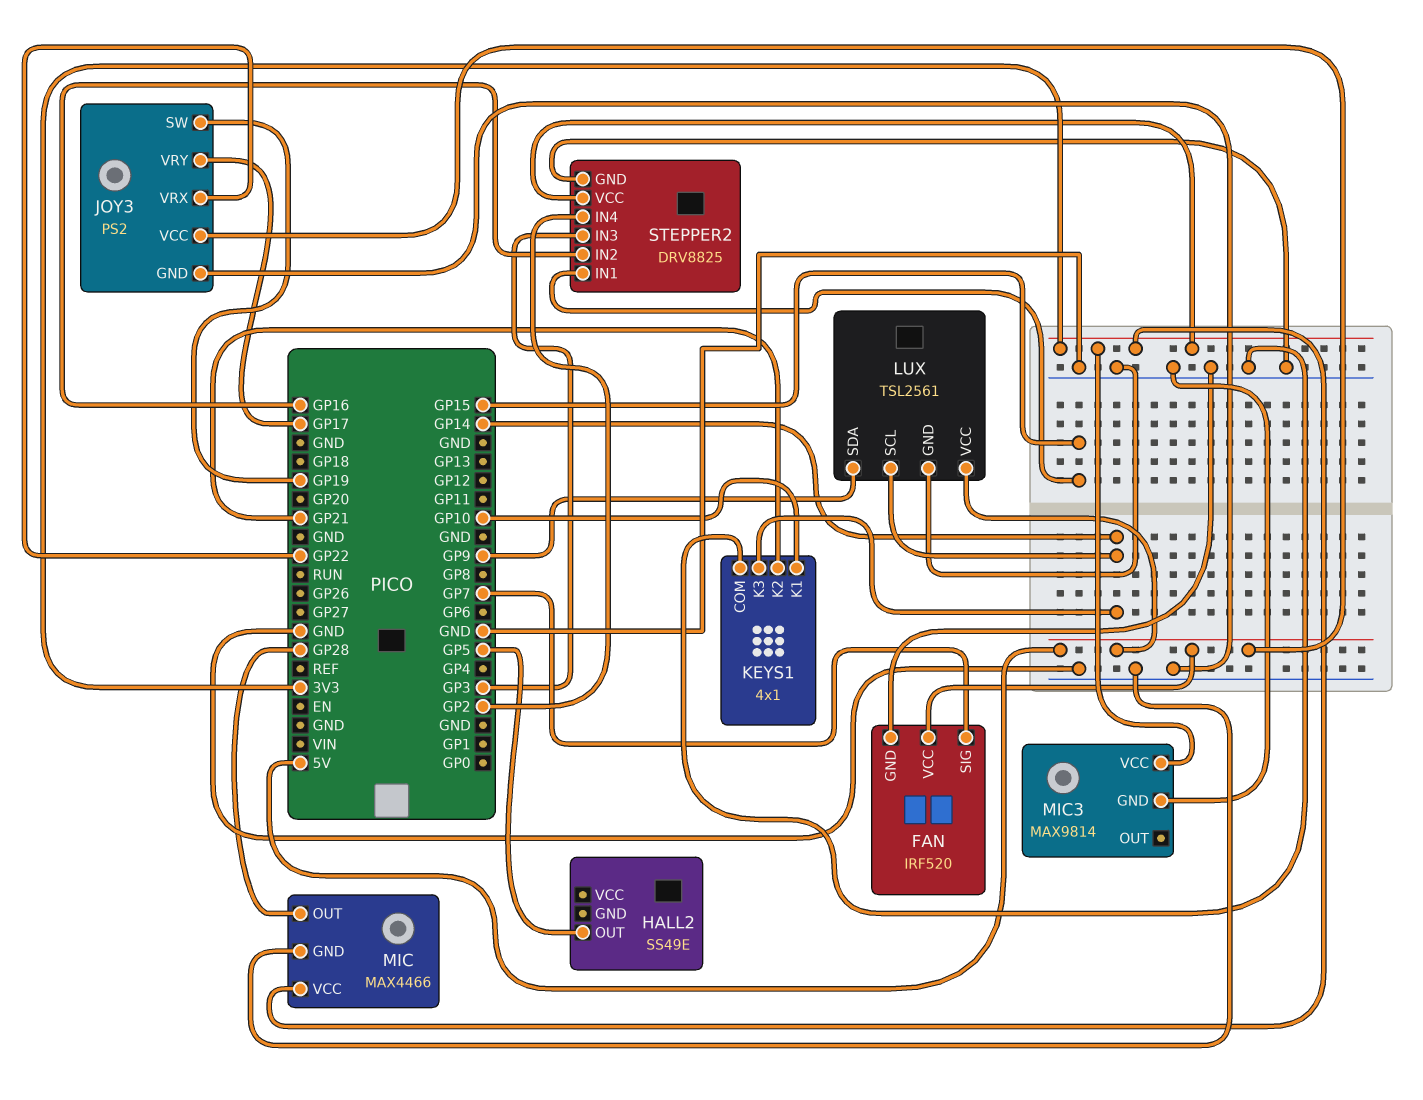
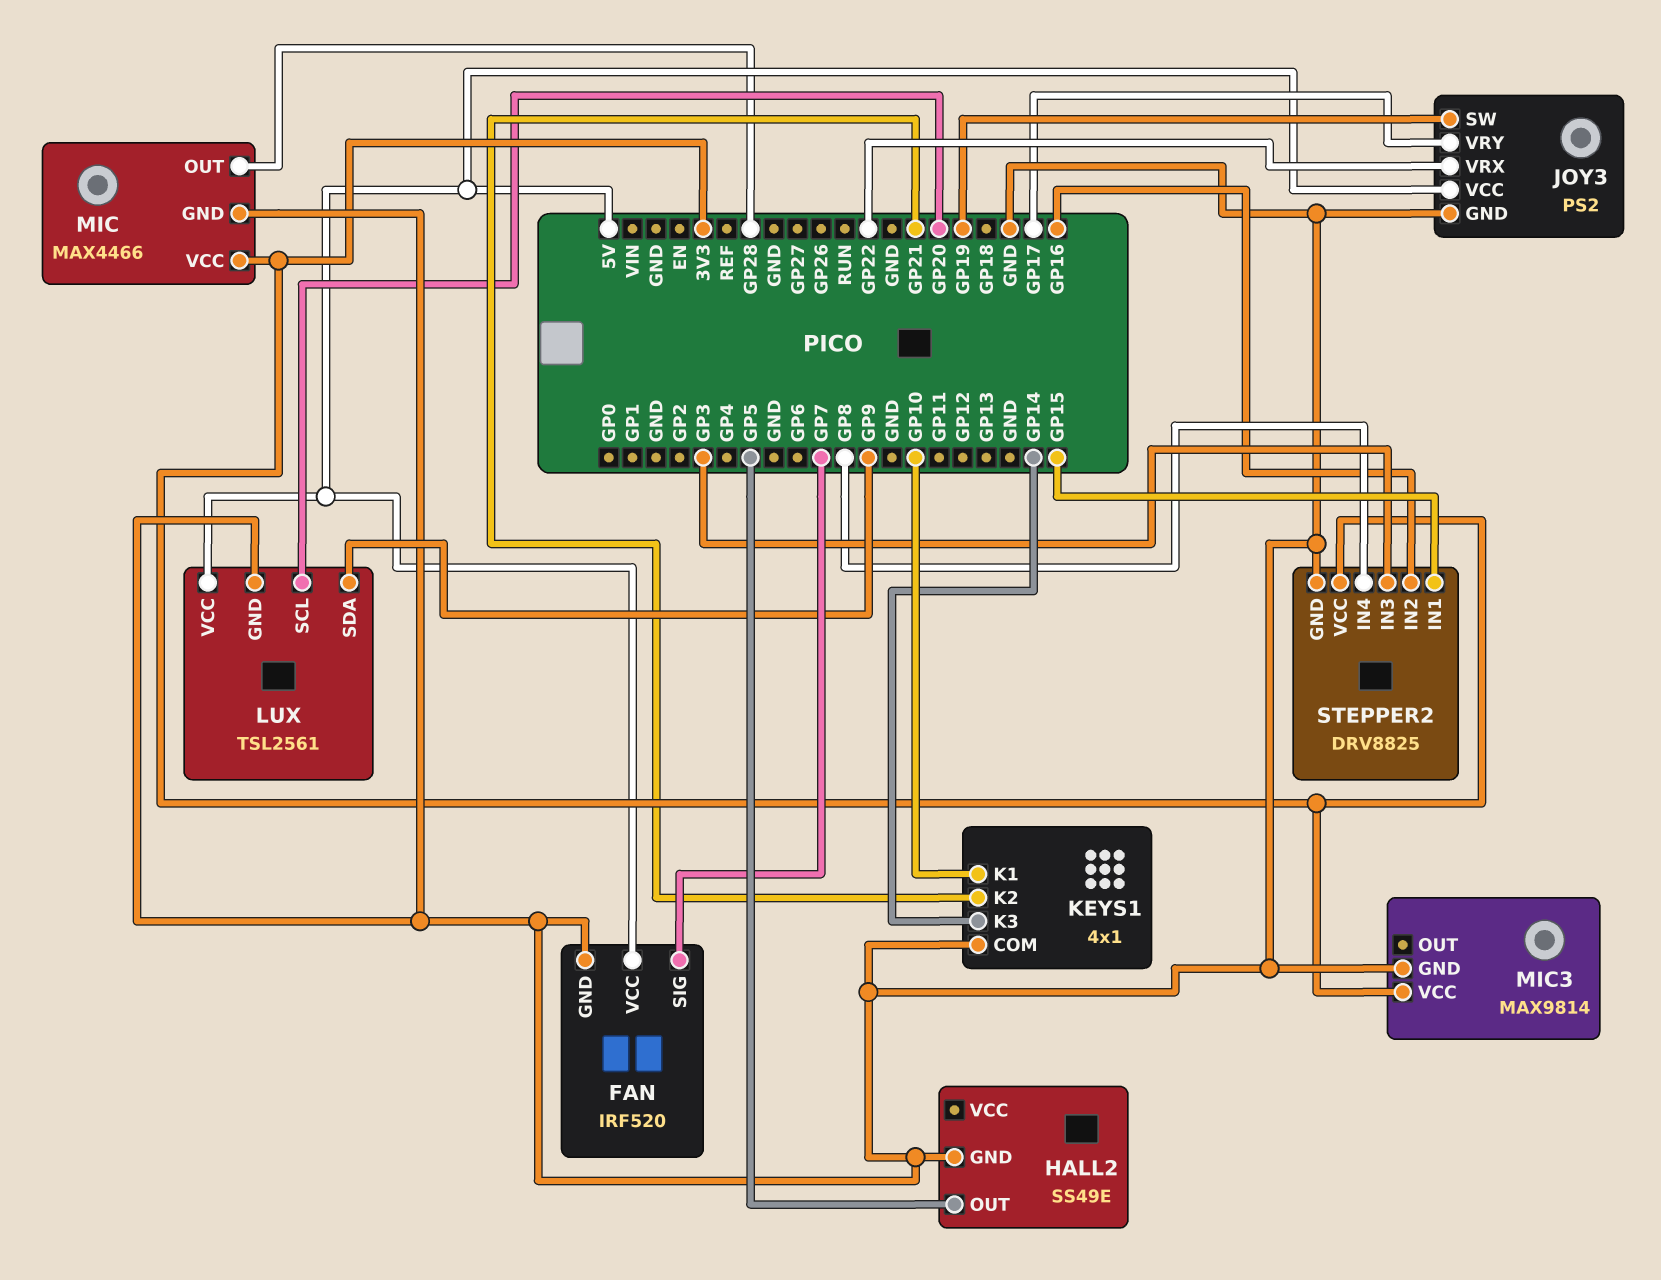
HALL2 pin GND: none -> GND
LUX pin SCL: GP14 -> GP20
STEPPER2 pin IN4: GP2 -> GP8

